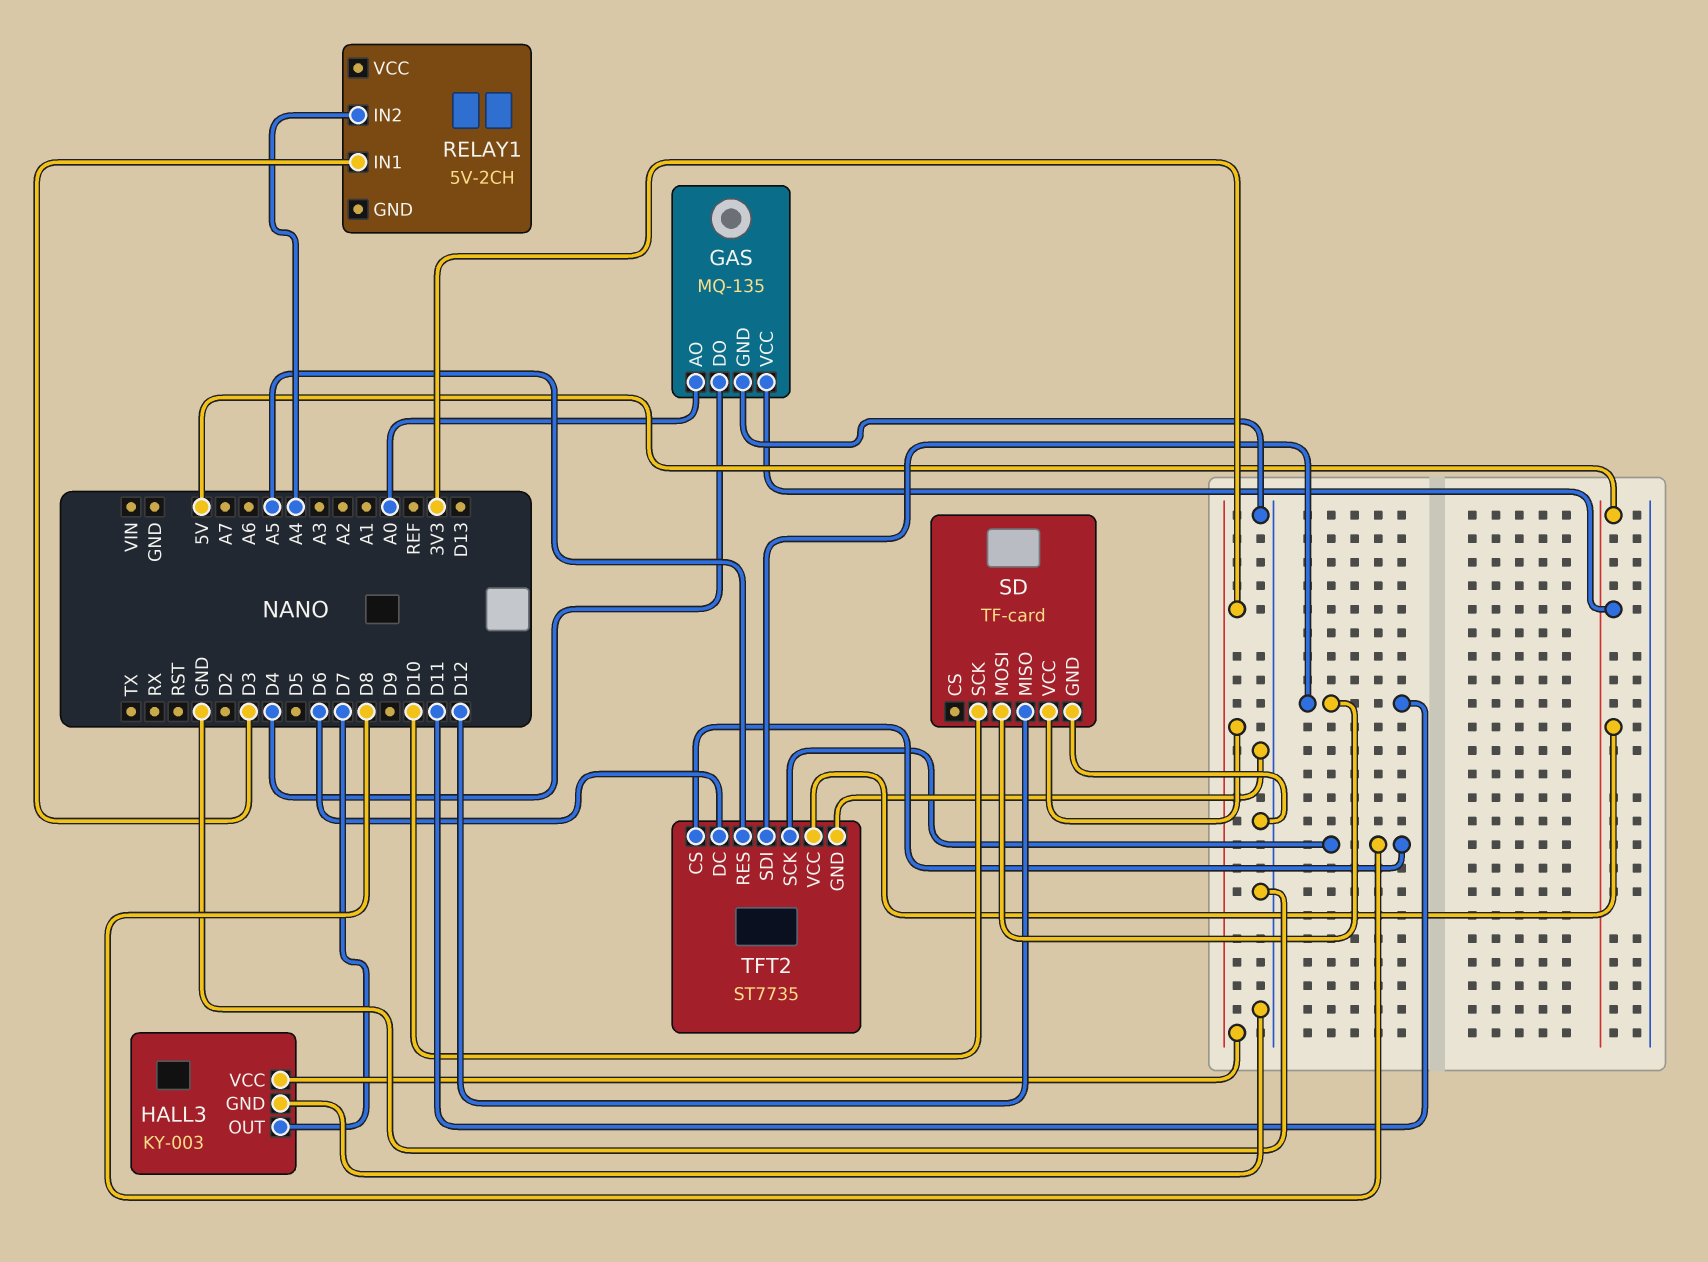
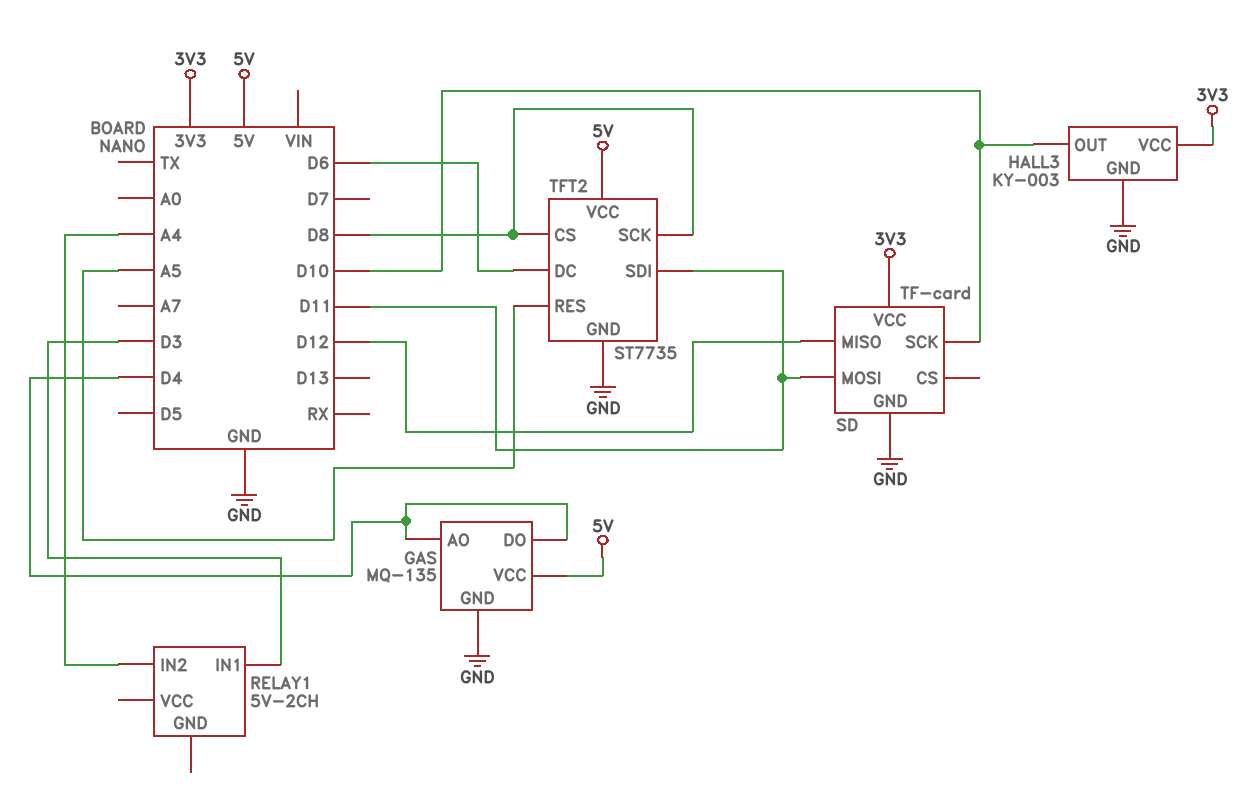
GAS pin AO: A0 -> D4
HALL3 pin OUT: D7 -> D10

